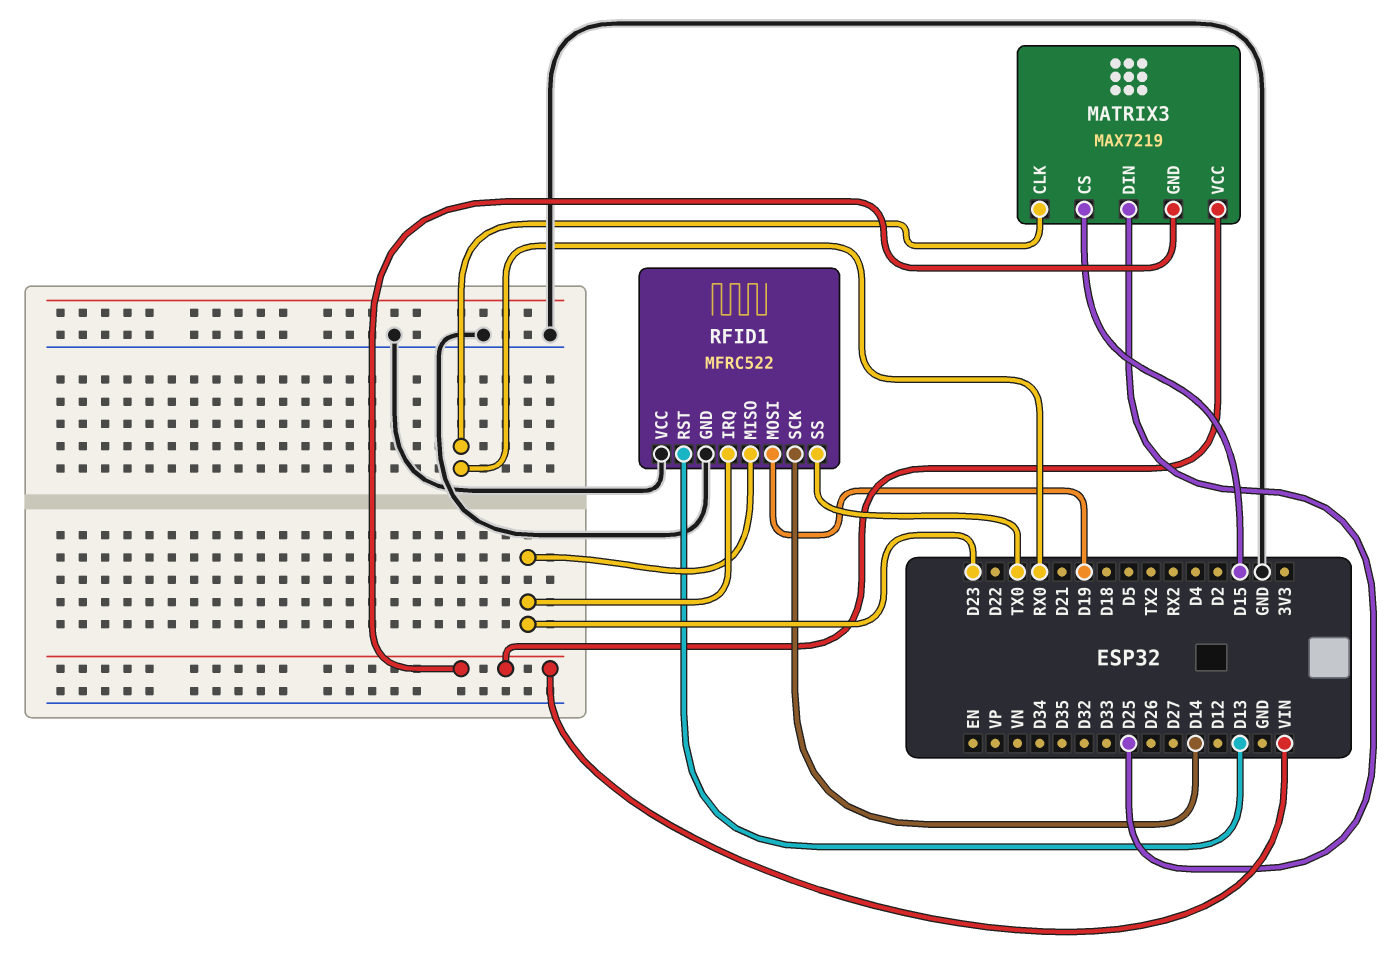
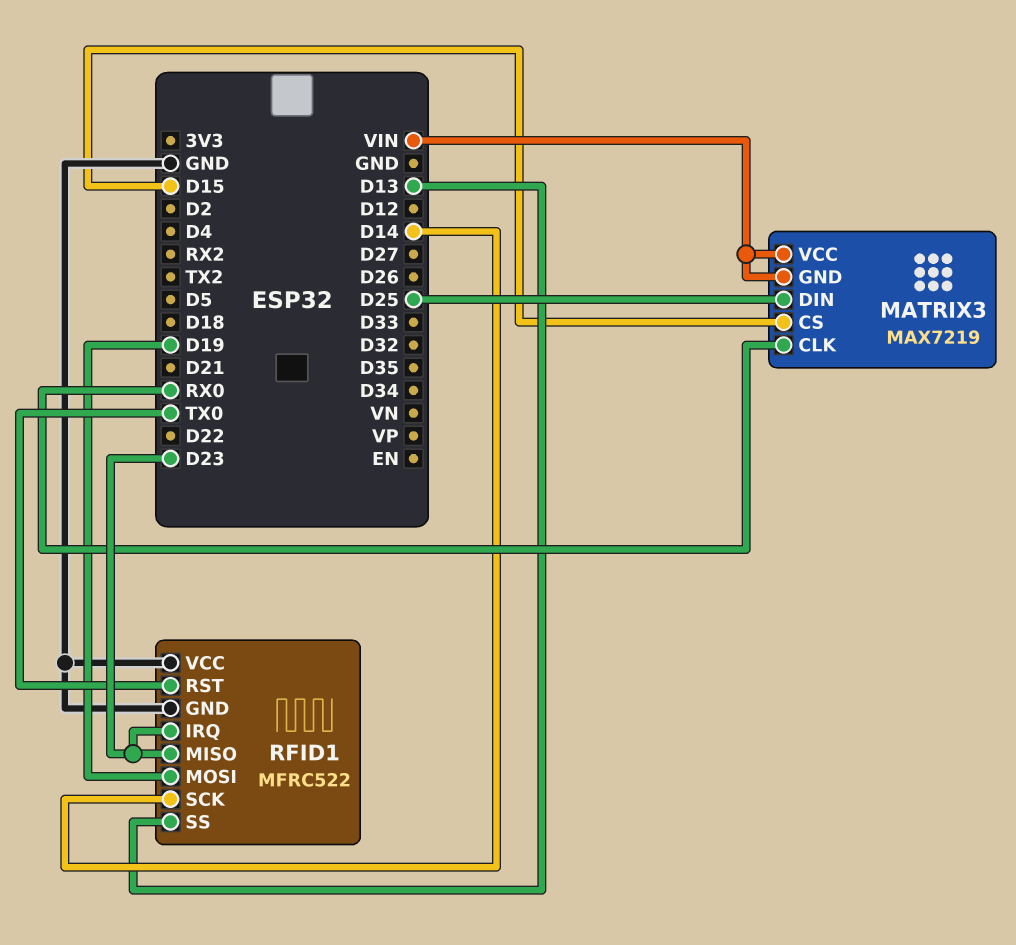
RFID1 pin RST: D13 -> TX0
RFID1 pin SS: TX0 -> D13

